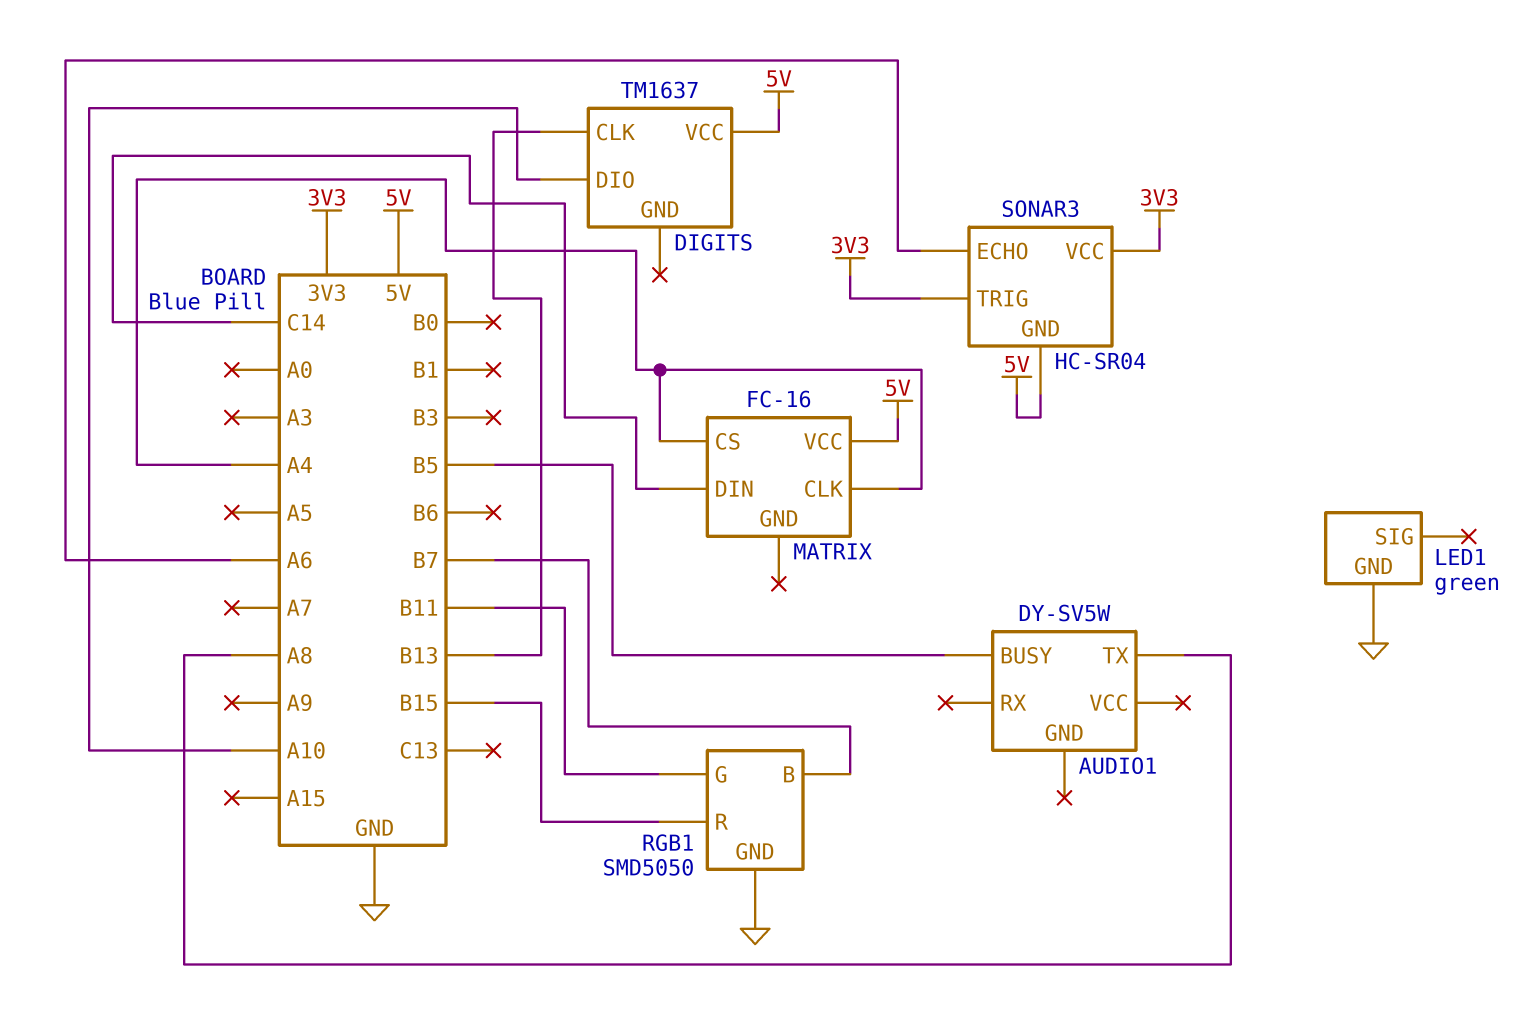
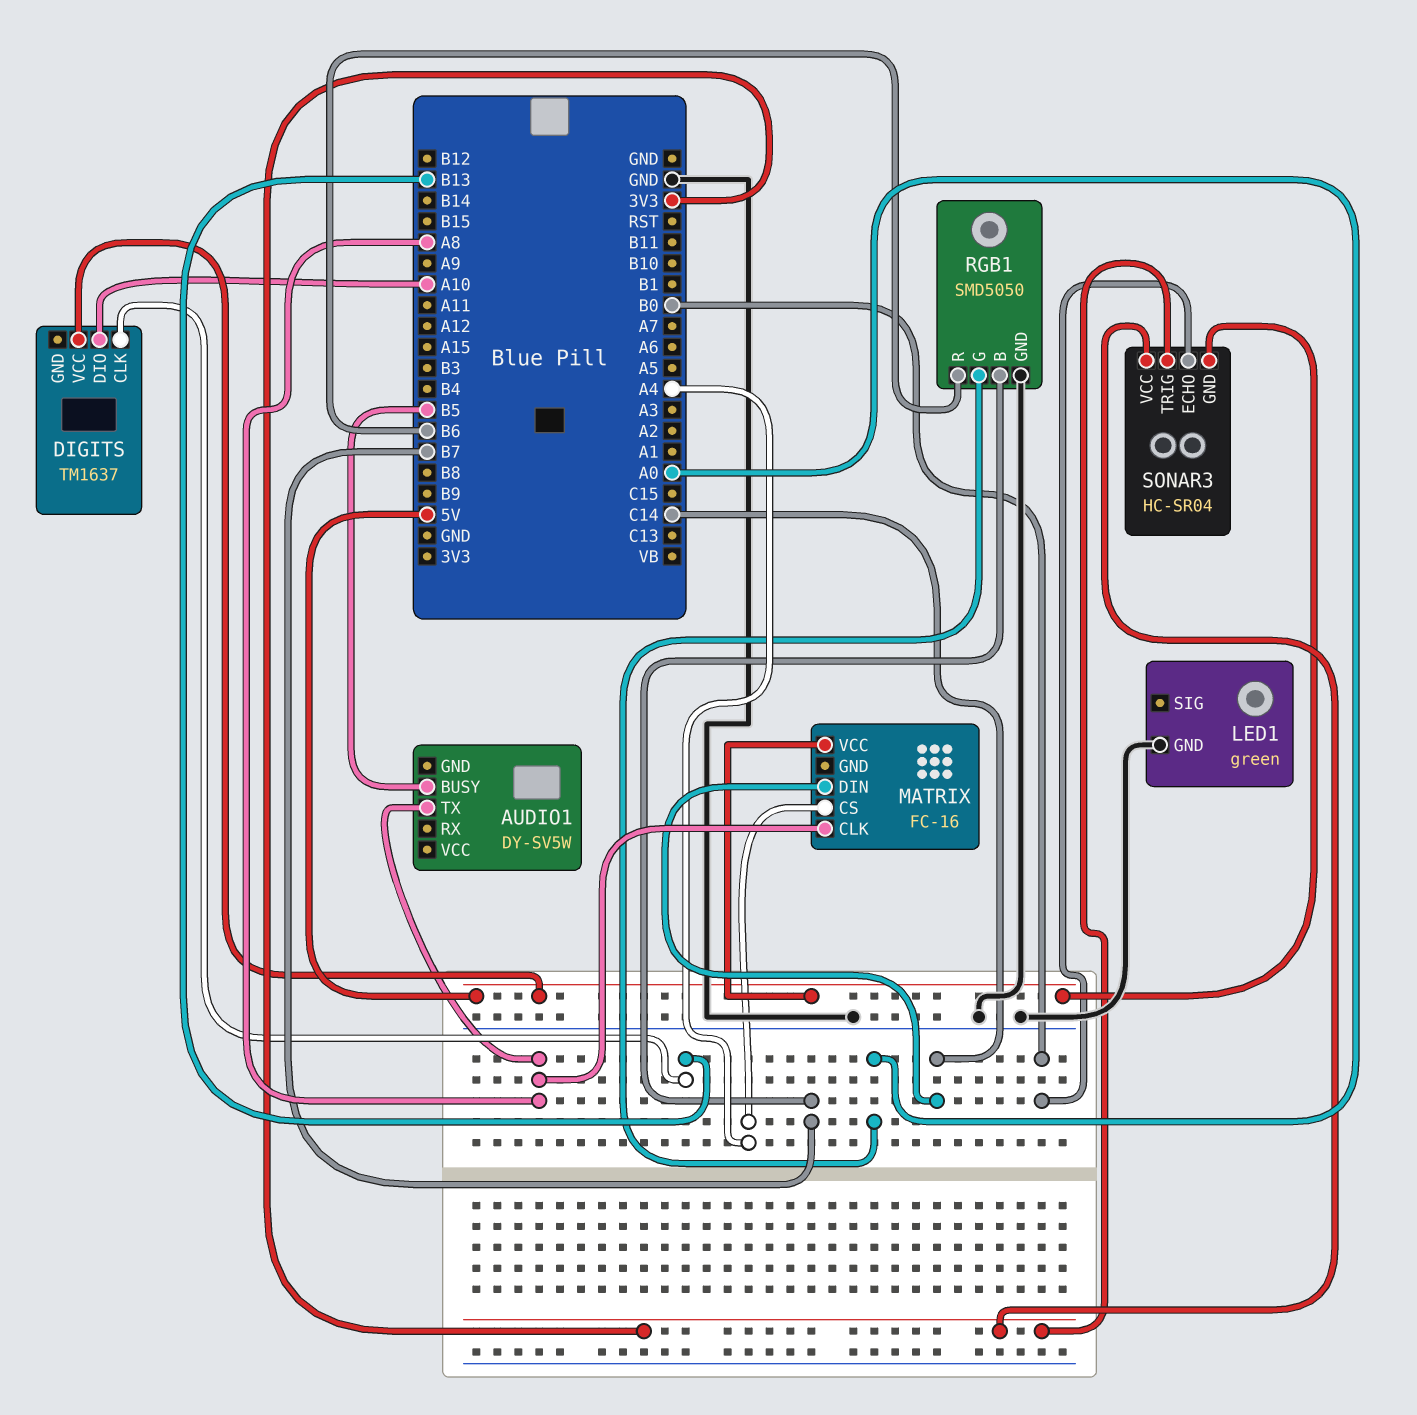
MATRIX pin CLK: A4 -> A8
RGB1 pin G: B11 -> A0
RGB1 pin R: B15 -> B6
SONAR3 pin ECHO: A6 -> B0

